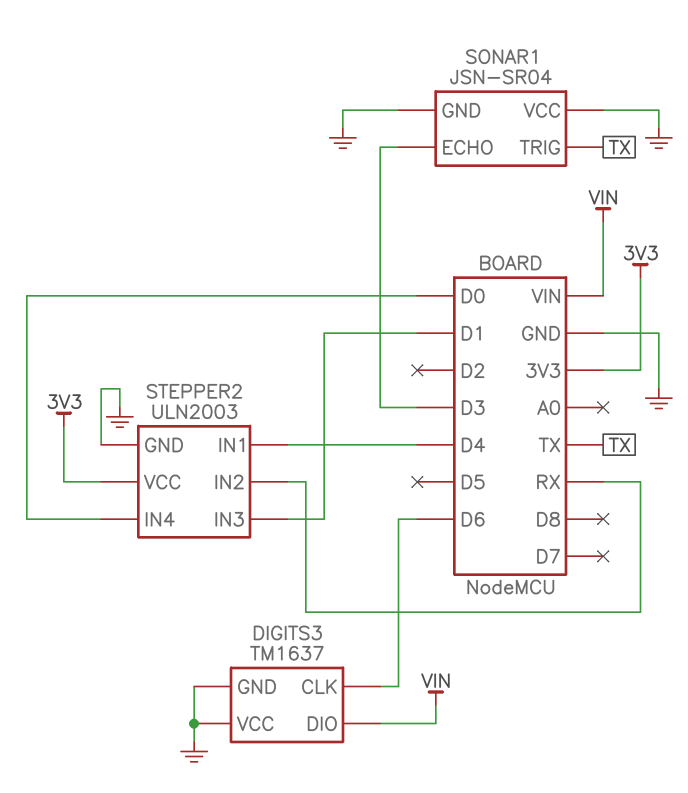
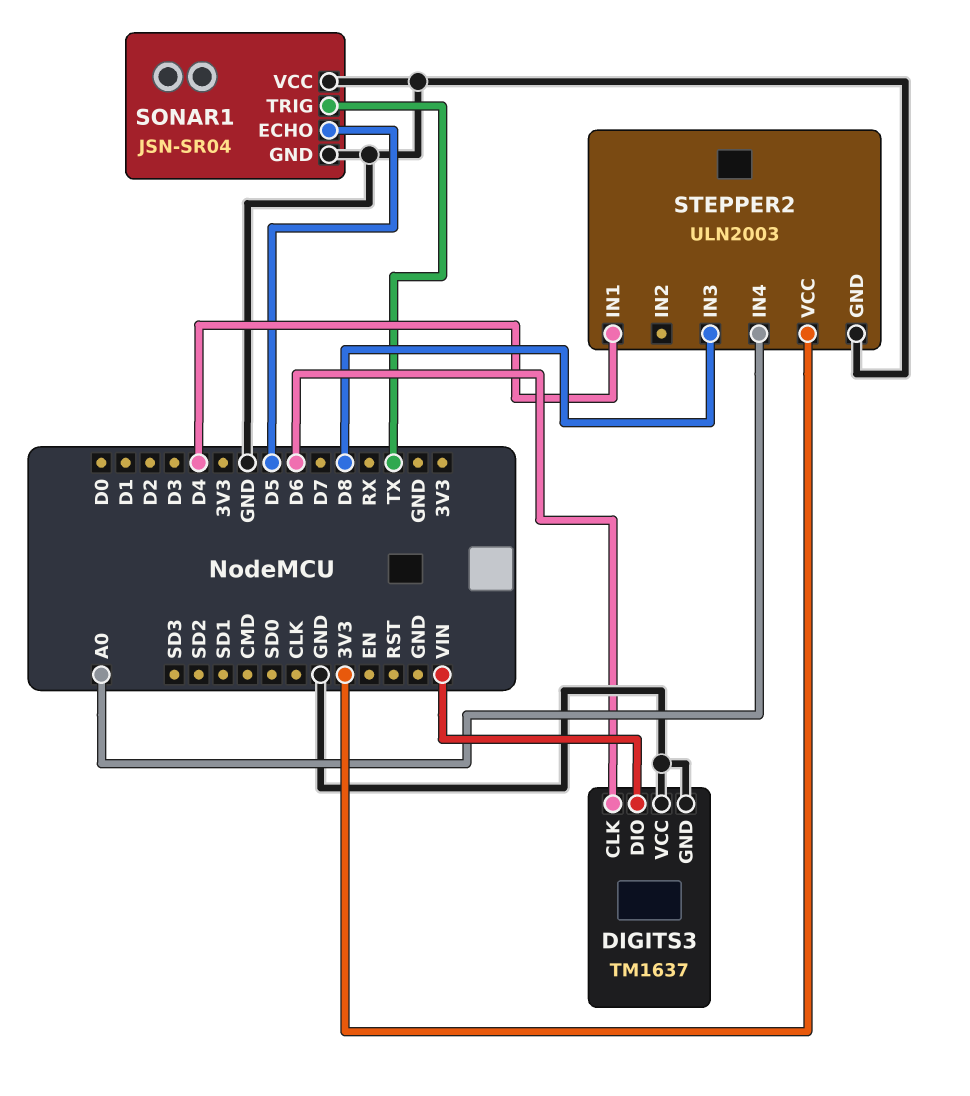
SONAR1 pin ECHO: D3 -> D5
STEPPER2 pin IN2: RX -> none
STEPPER2 pin IN3: D1 -> D8
STEPPER2 pin IN4: D0 -> A0

